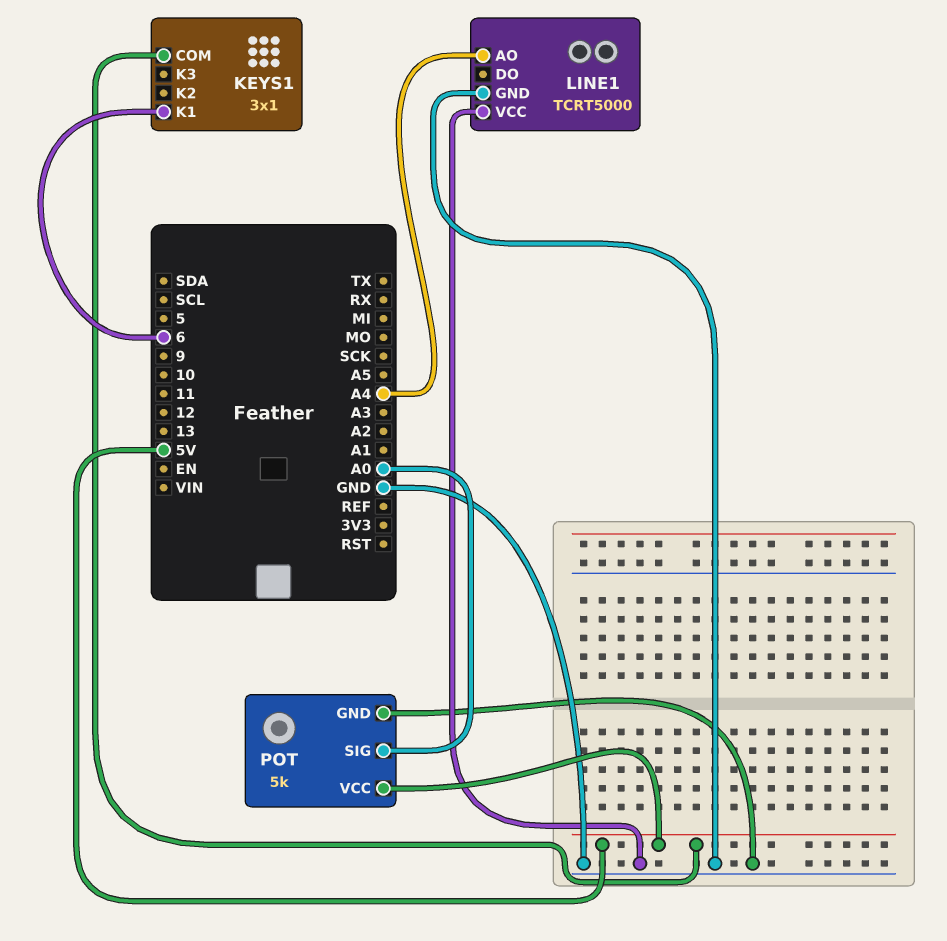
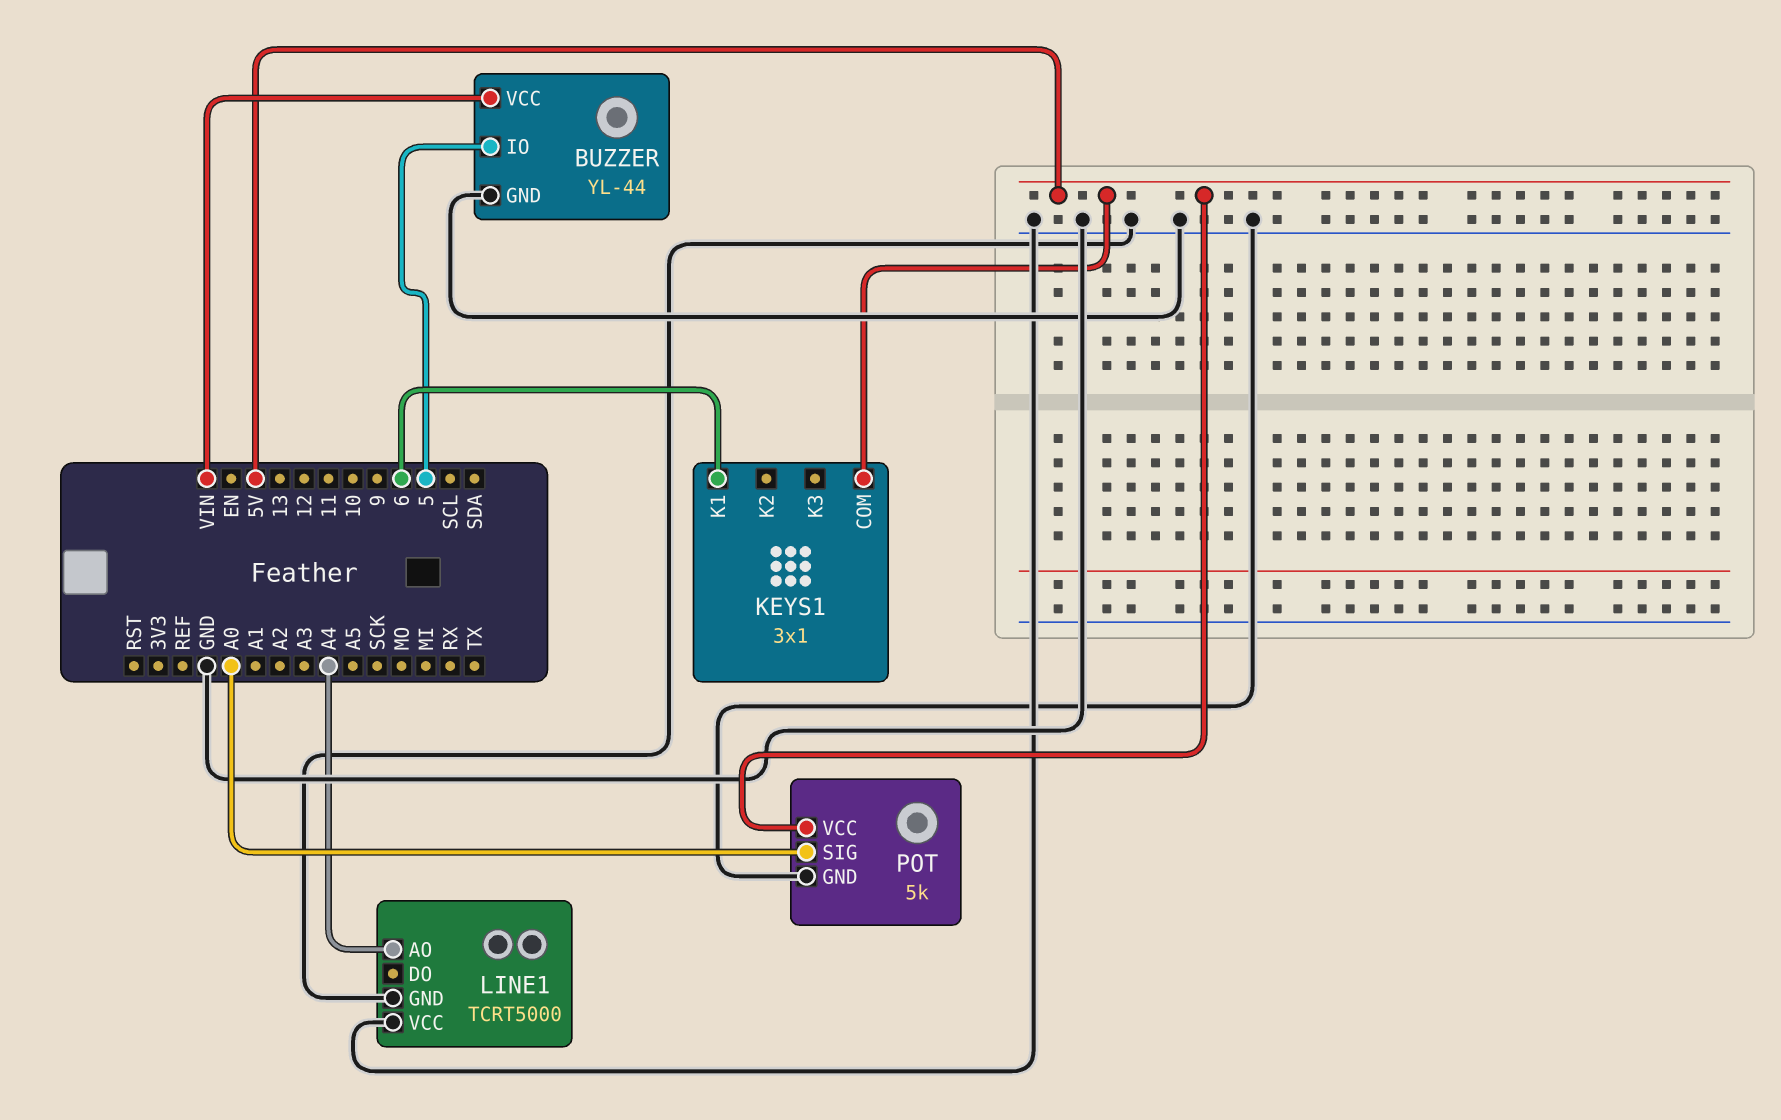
BUZZER: none -> YL-44
BUZZER pin GND: none -> GND
BUZZER pin IO: none -> 5
BUZZER pin VCC: none -> VIN

